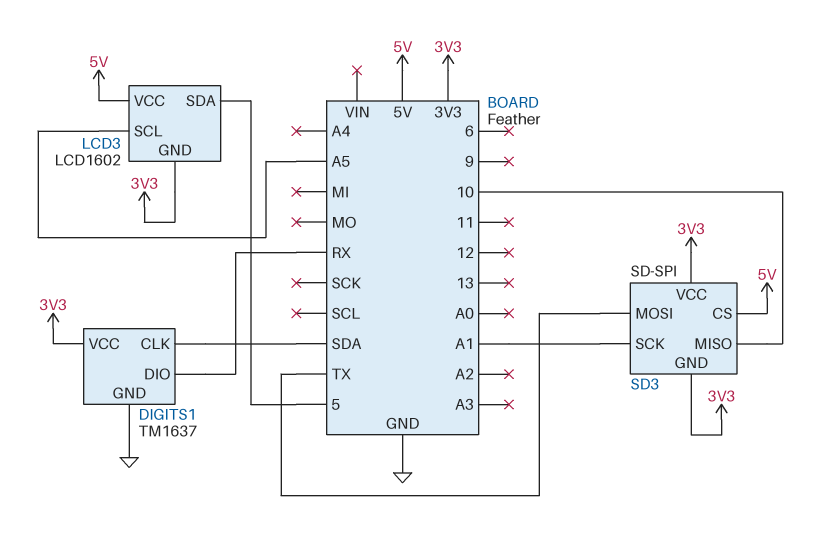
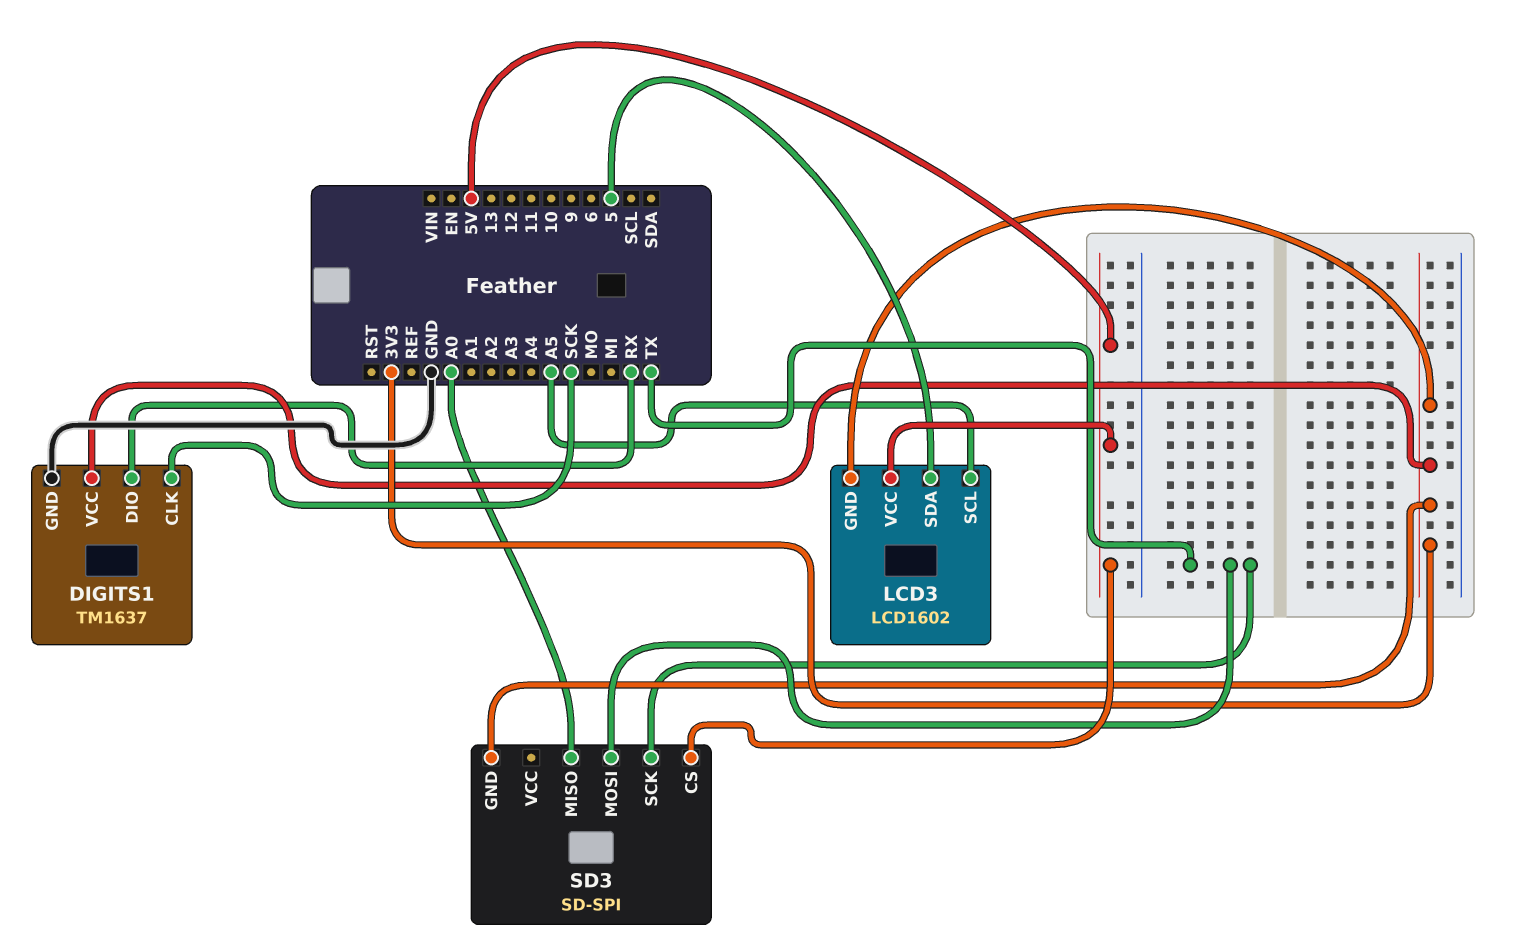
DIGITS1 pin CLK: SDA -> SCK
SD3 pin MISO: 10 -> A0
SD3 pin SCK: A1 -> TX
SD3 pin VCC: 3V3 -> none

